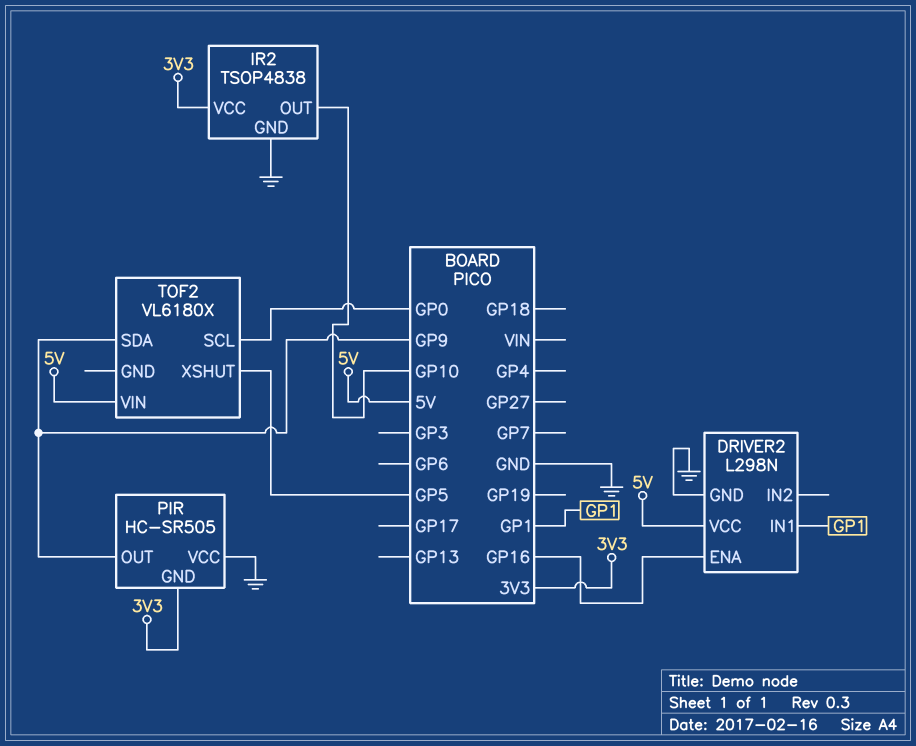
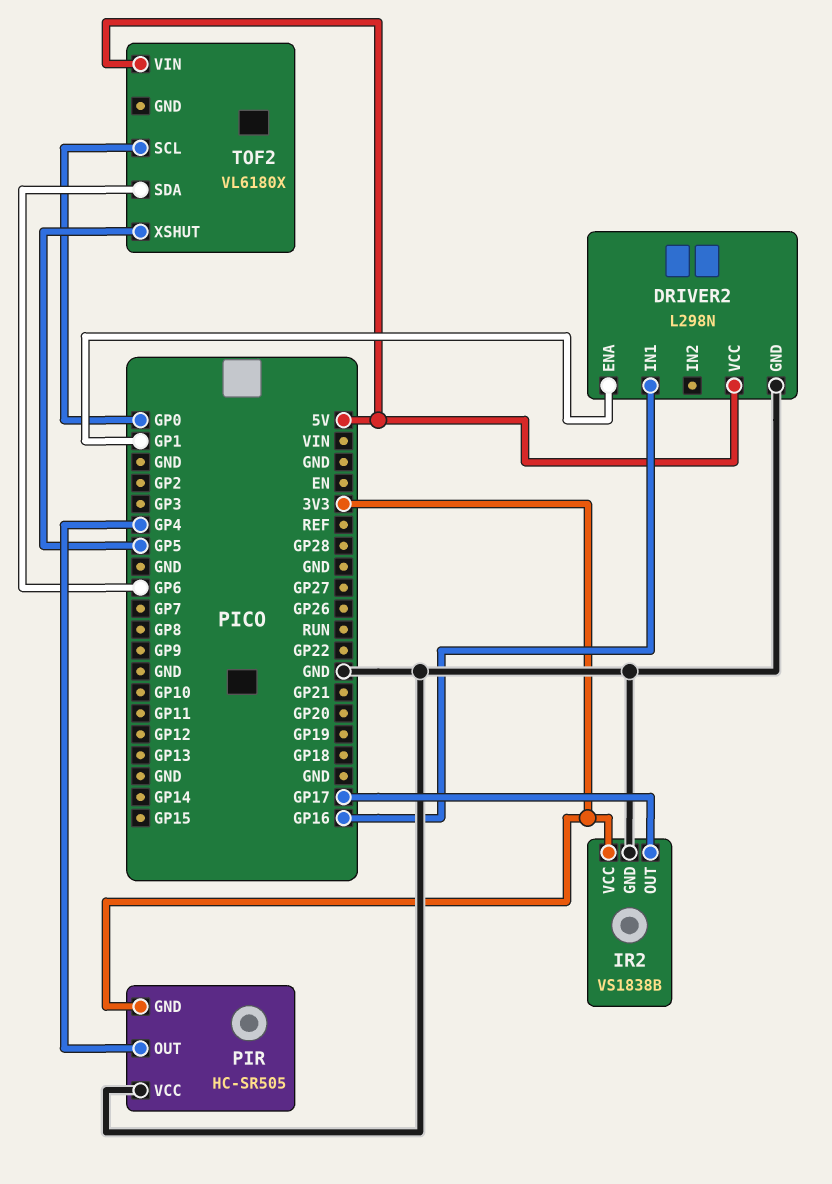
DRIVER2 pin ENA: GP16 -> GP1
DRIVER2 pin IN1: GP1 -> GP16
IR2: TSOP4838 -> VS1838B
IR2 pin OUT: GP10 -> GP17
PIR pin OUT: GP9 -> GP4
TOF2 pin SDA: GP9 -> GP6

